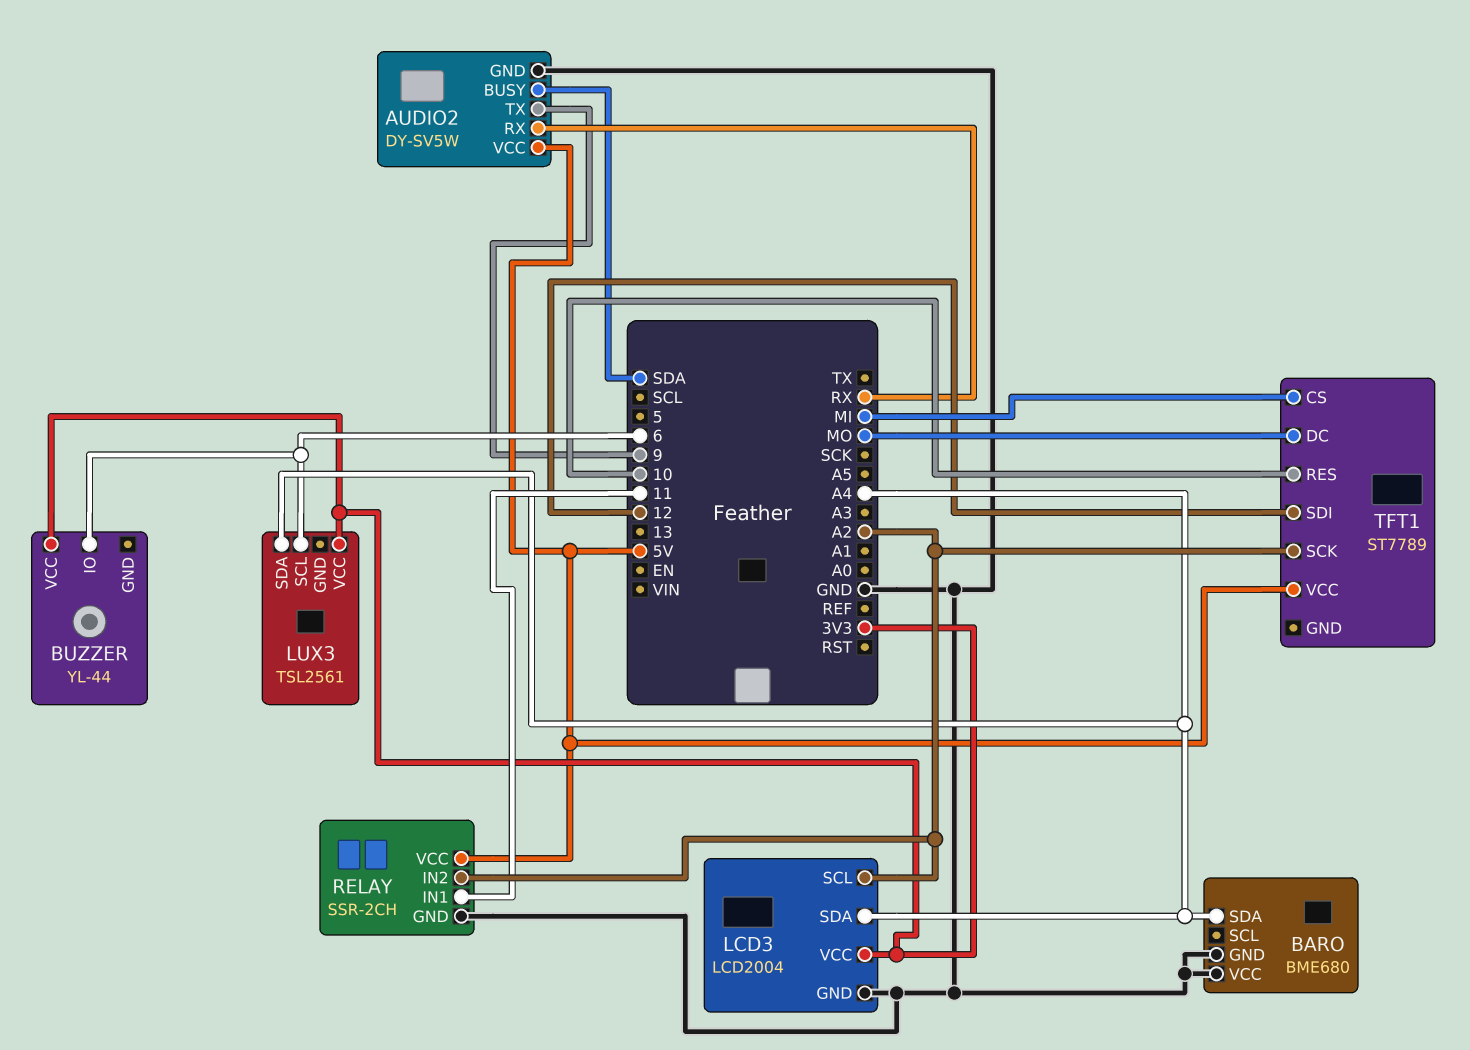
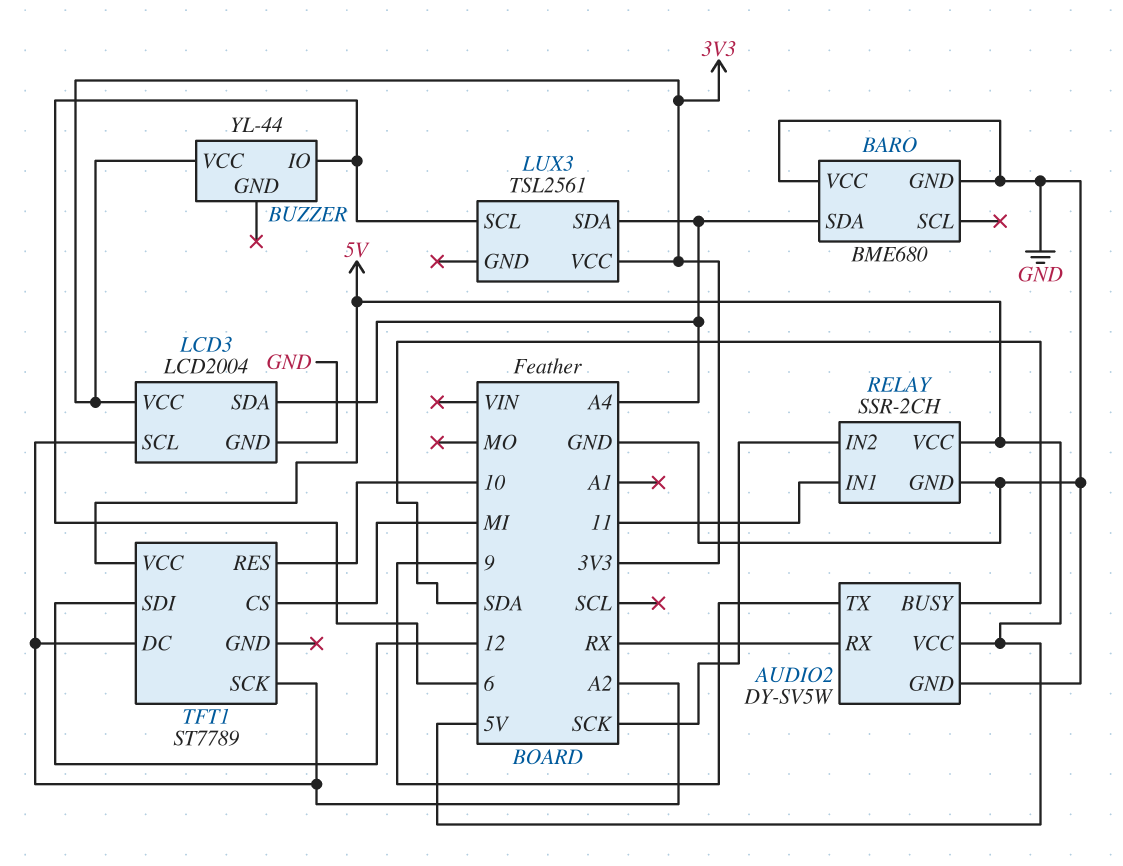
RELAY pin IN2: A2 -> SCK
TFT1 pin DC: MO -> A2

